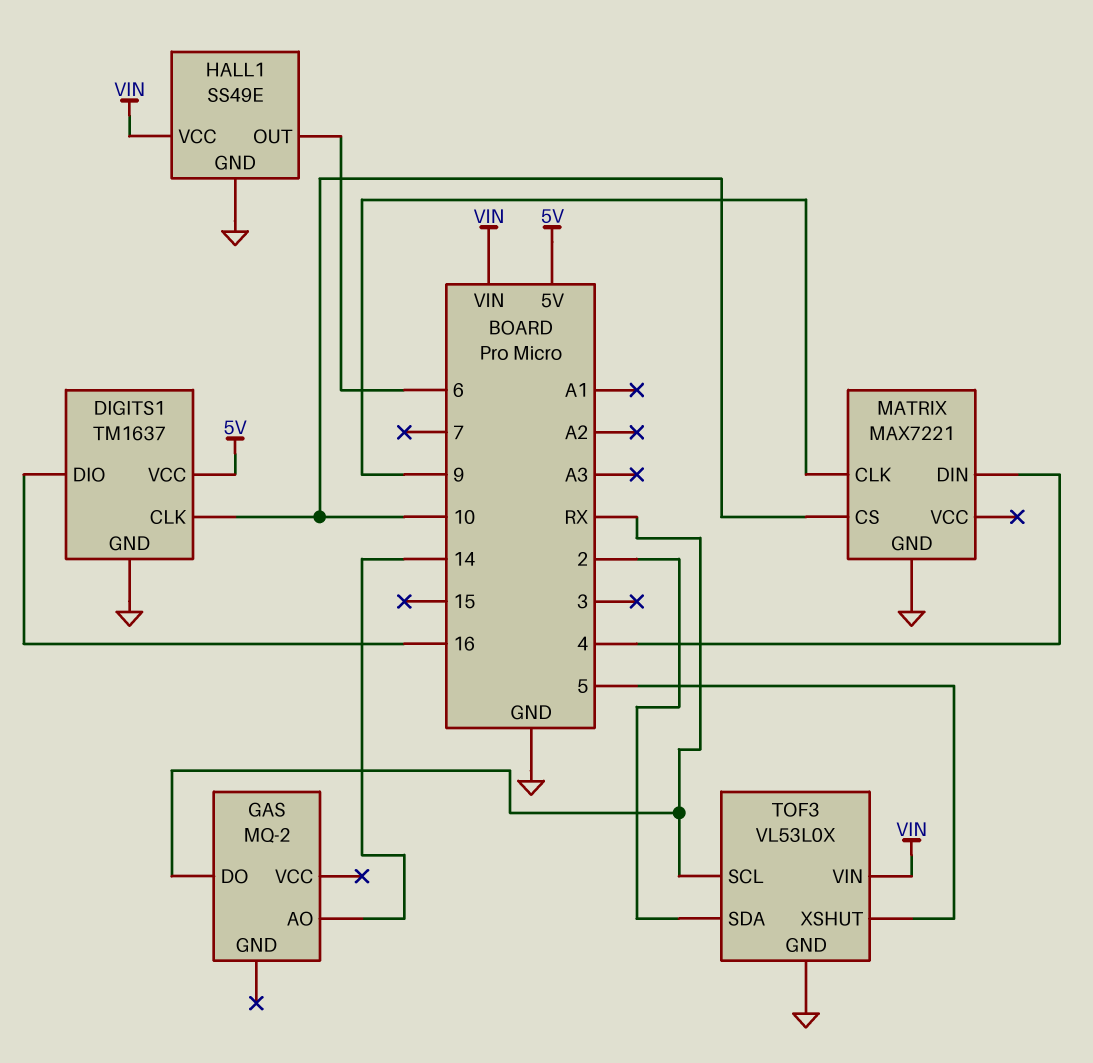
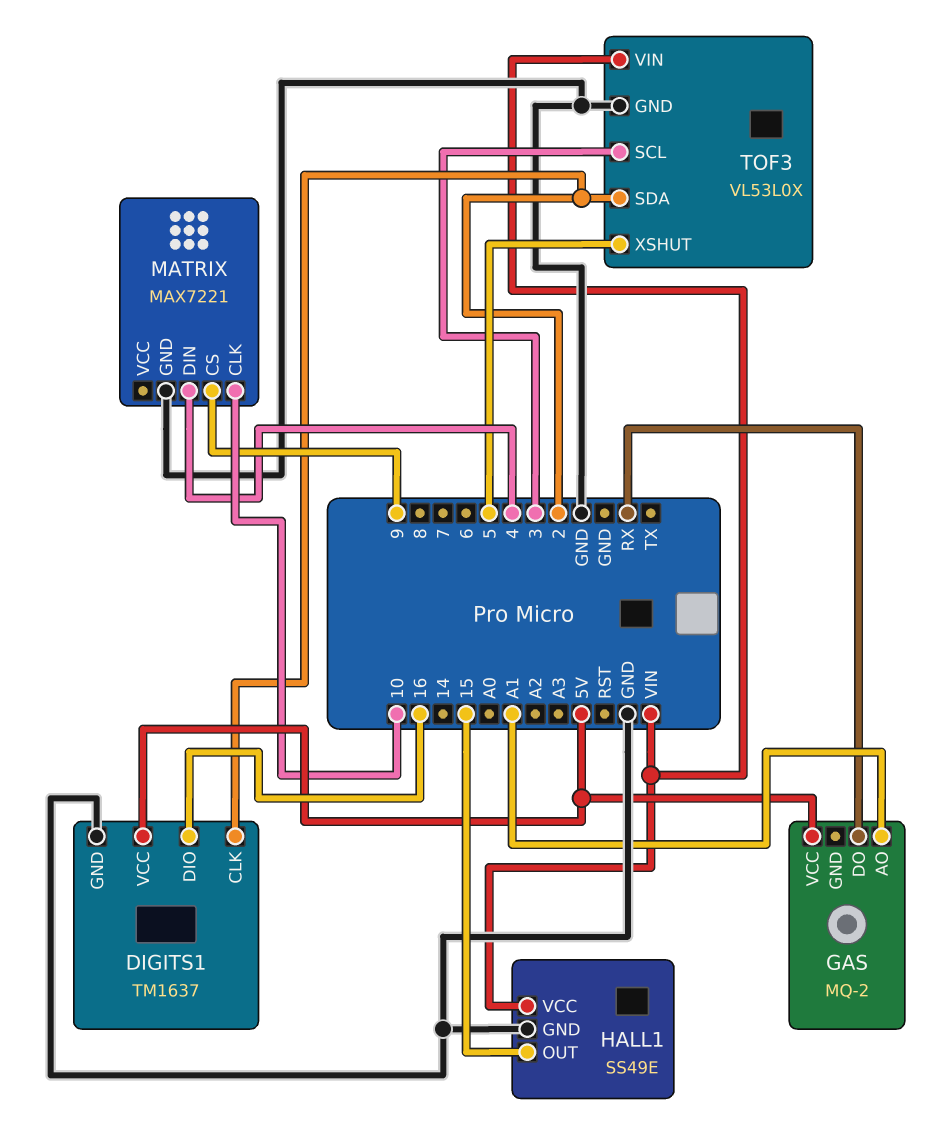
DIGITS1 pin CLK: 10 -> 2
GAS pin AO: 14 -> A1
GAS pin VCC: none -> 5V
HALL1 pin OUT: 6 -> 15
MATRIX pin CLK: 9 -> 10
MATRIX pin CS: 10 -> 9
TOF3 pin SCL: RX -> 3

